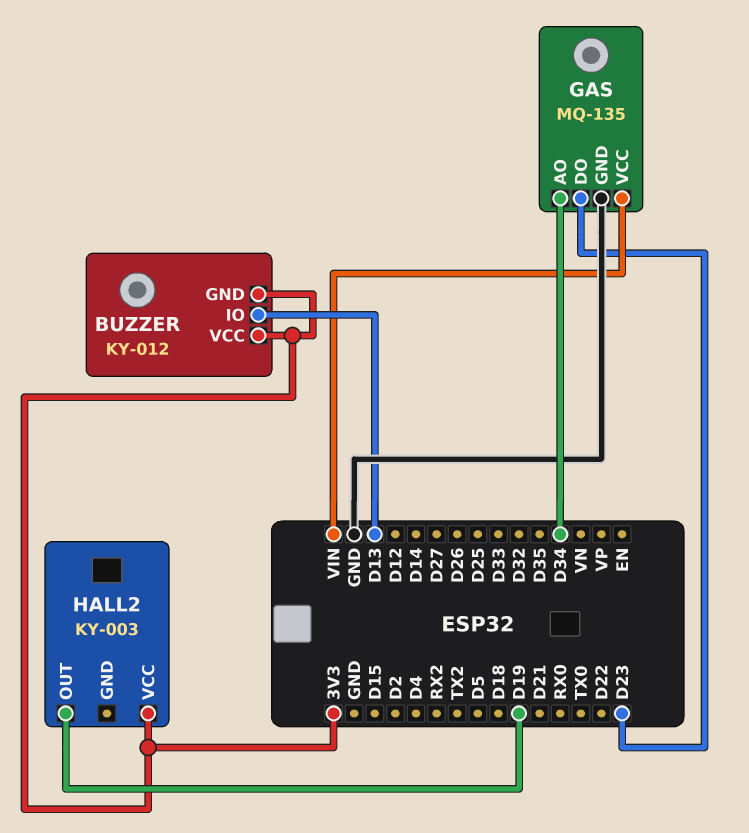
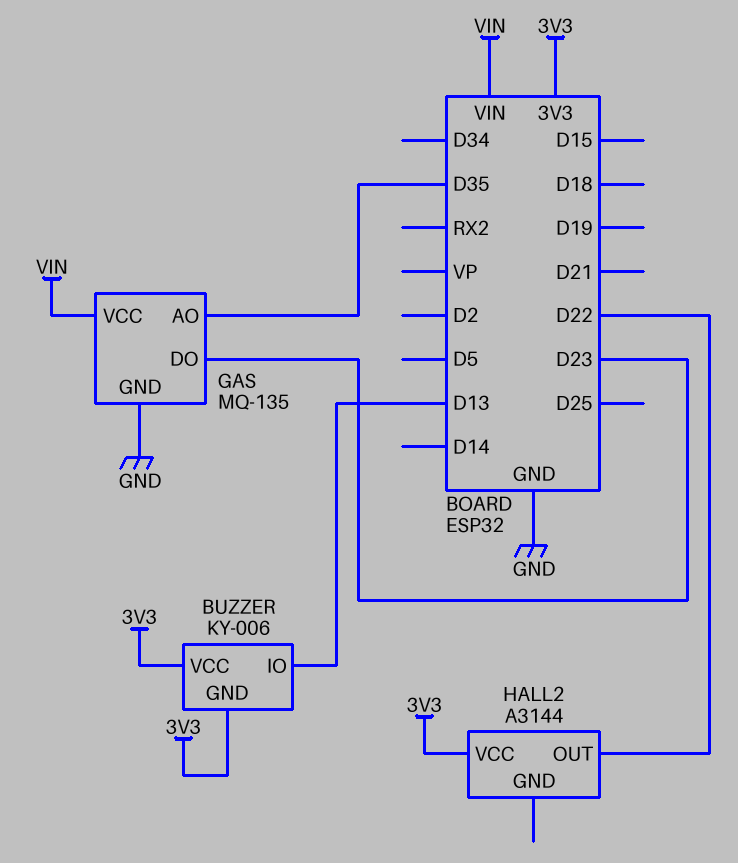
BUZZER: KY-012 -> KY-006
GAS pin AO: D34 -> D35
HALL2: KY-003 -> A3144
HALL2 pin OUT: D19 -> D22

